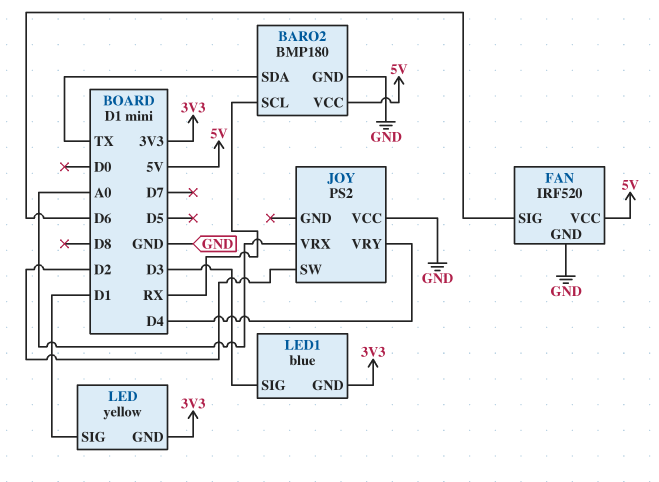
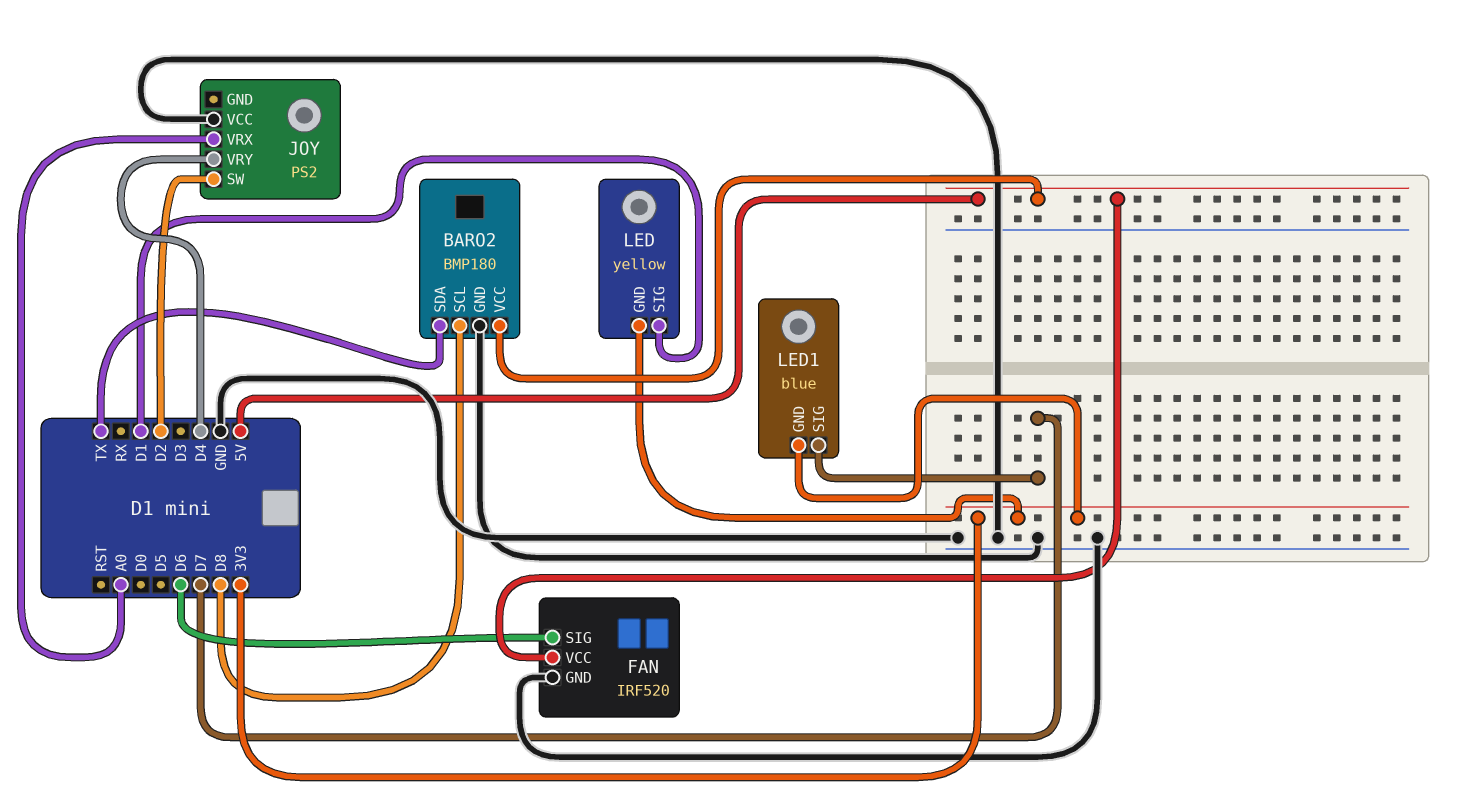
BARO2 pin SCL: RX -> D8
LED1 pin SIG: D3 -> D7

